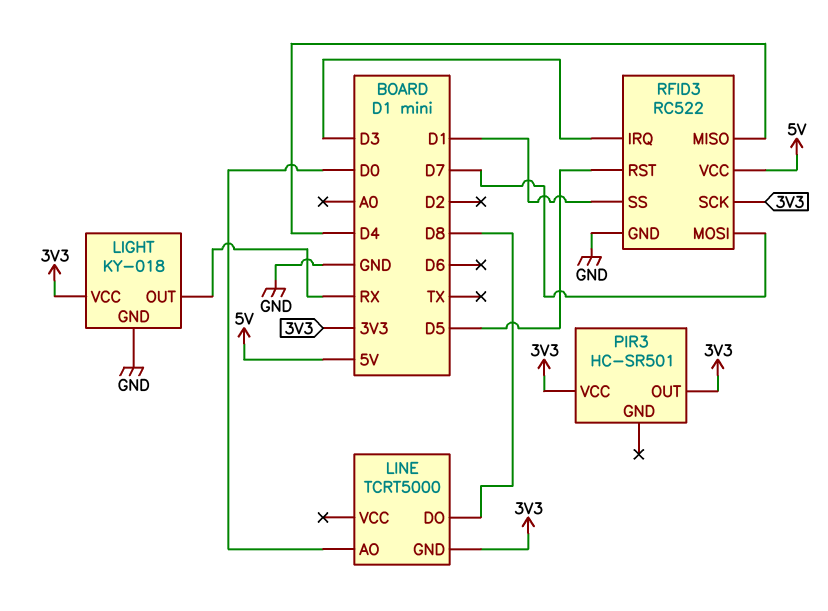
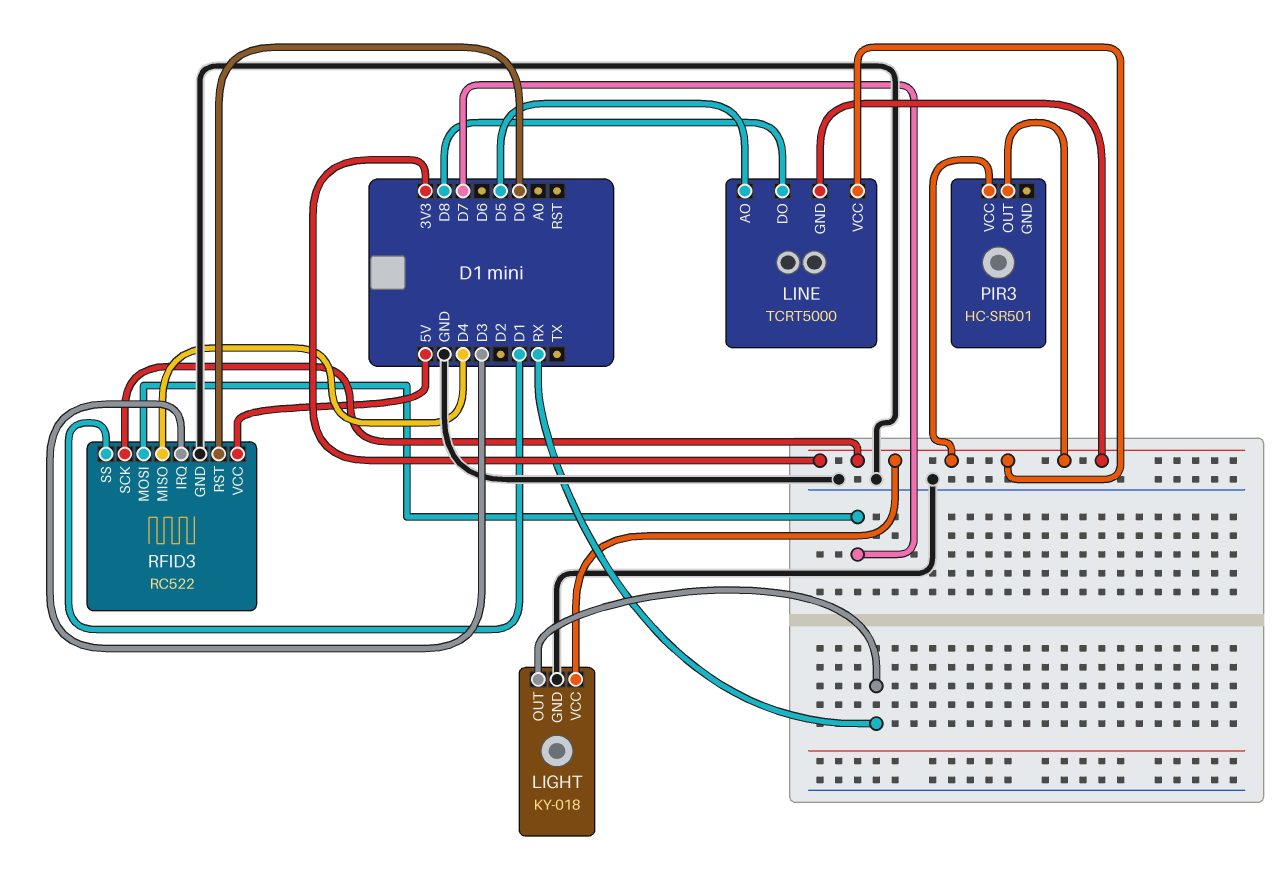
LINE pin AO: D0 -> D5
LINE pin VCC: none -> 3V3
RFID3 pin RST: D5 -> D0

